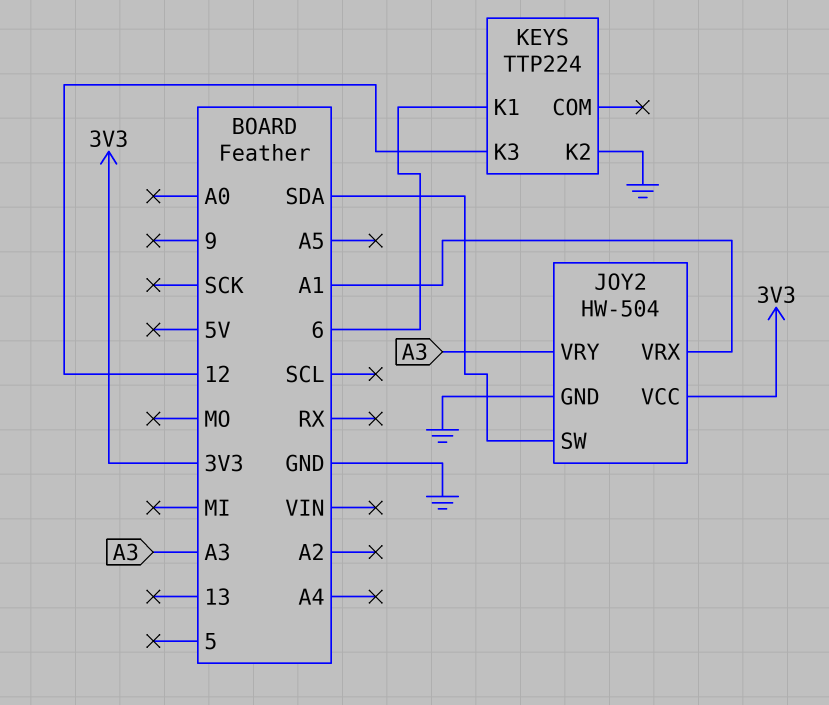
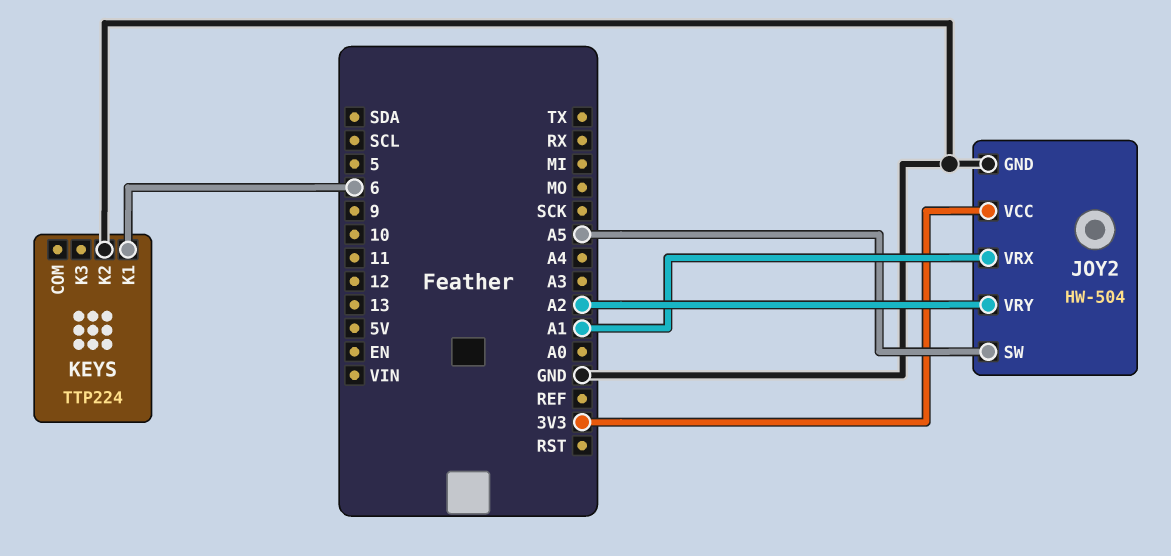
JOY2 pin SW: SDA -> A5
JOY2 pin VRY: A3 -> A2
KEYS pin K3: 12 -> none

